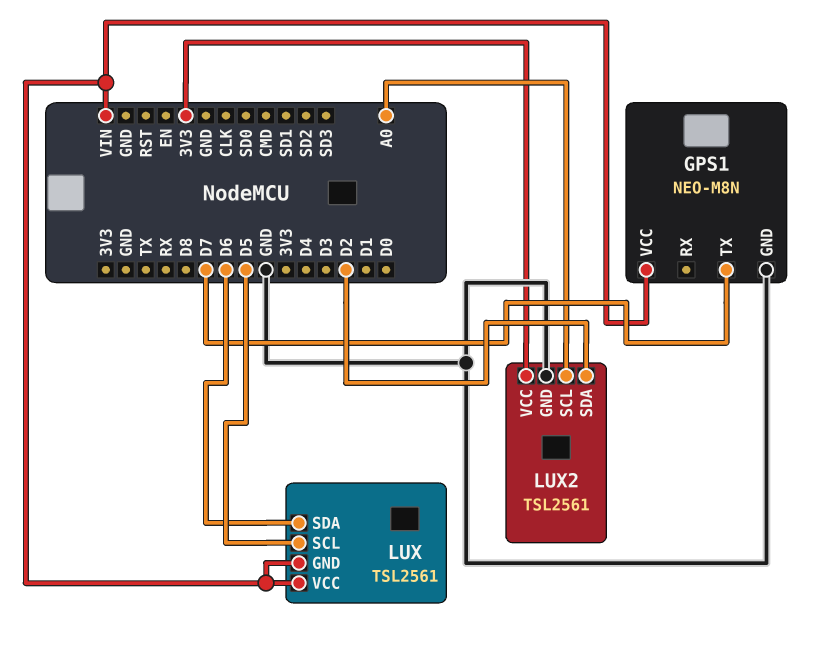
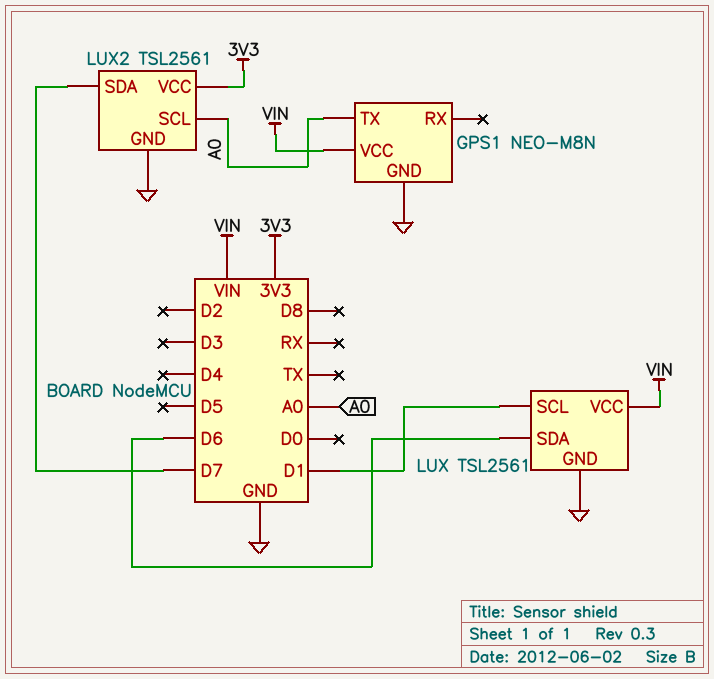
GPS1 pin TX: D7 -> A0
LUX pin GND: VIN -> GND
LUX pin SCL: D5 -> D1
LUX2 pin SDA: D2 -> D7

